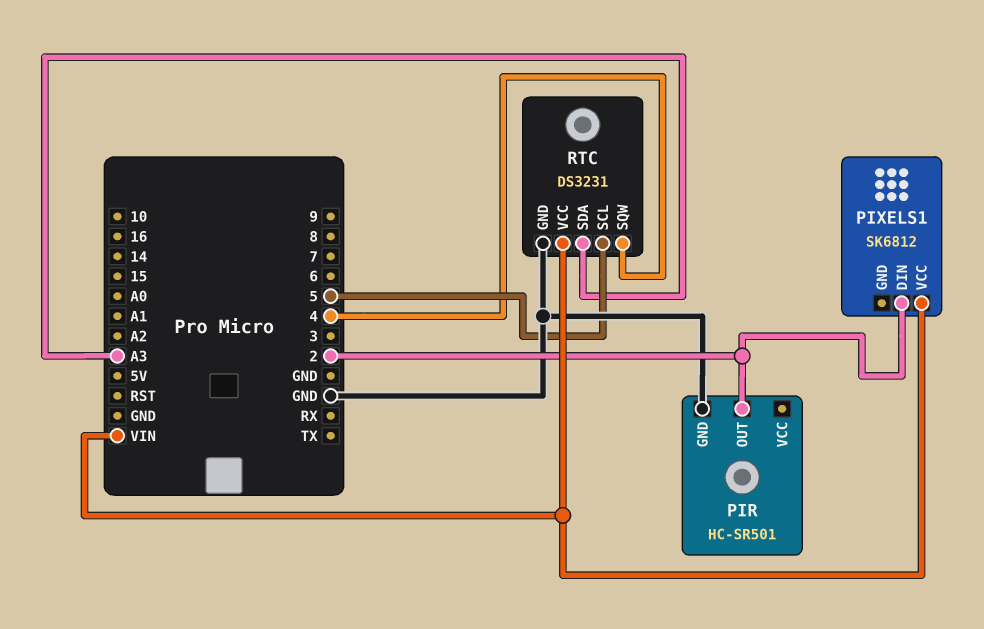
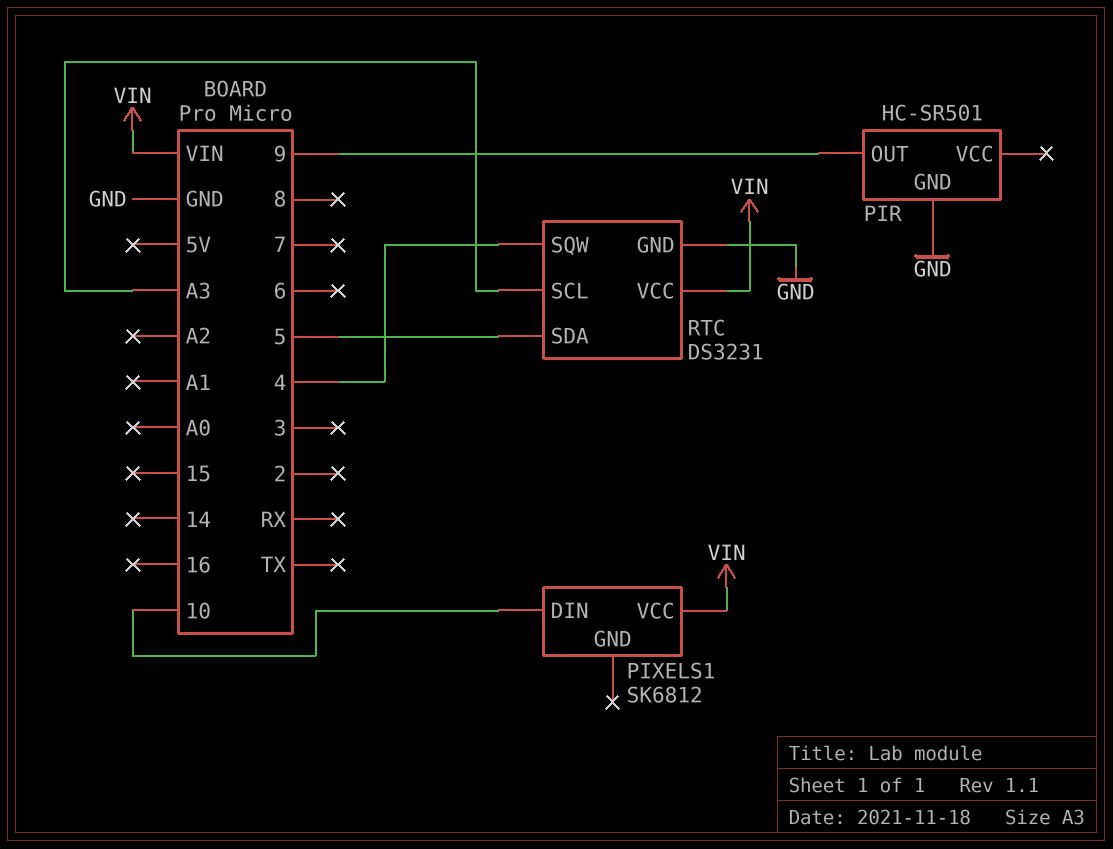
PIR pin OUT: 2 -> 9
PIXELS1 pin DIN: 2 -> 10
RTC pin SCL: 5 -> A3
RTC pin SDA: A3 -> 5

